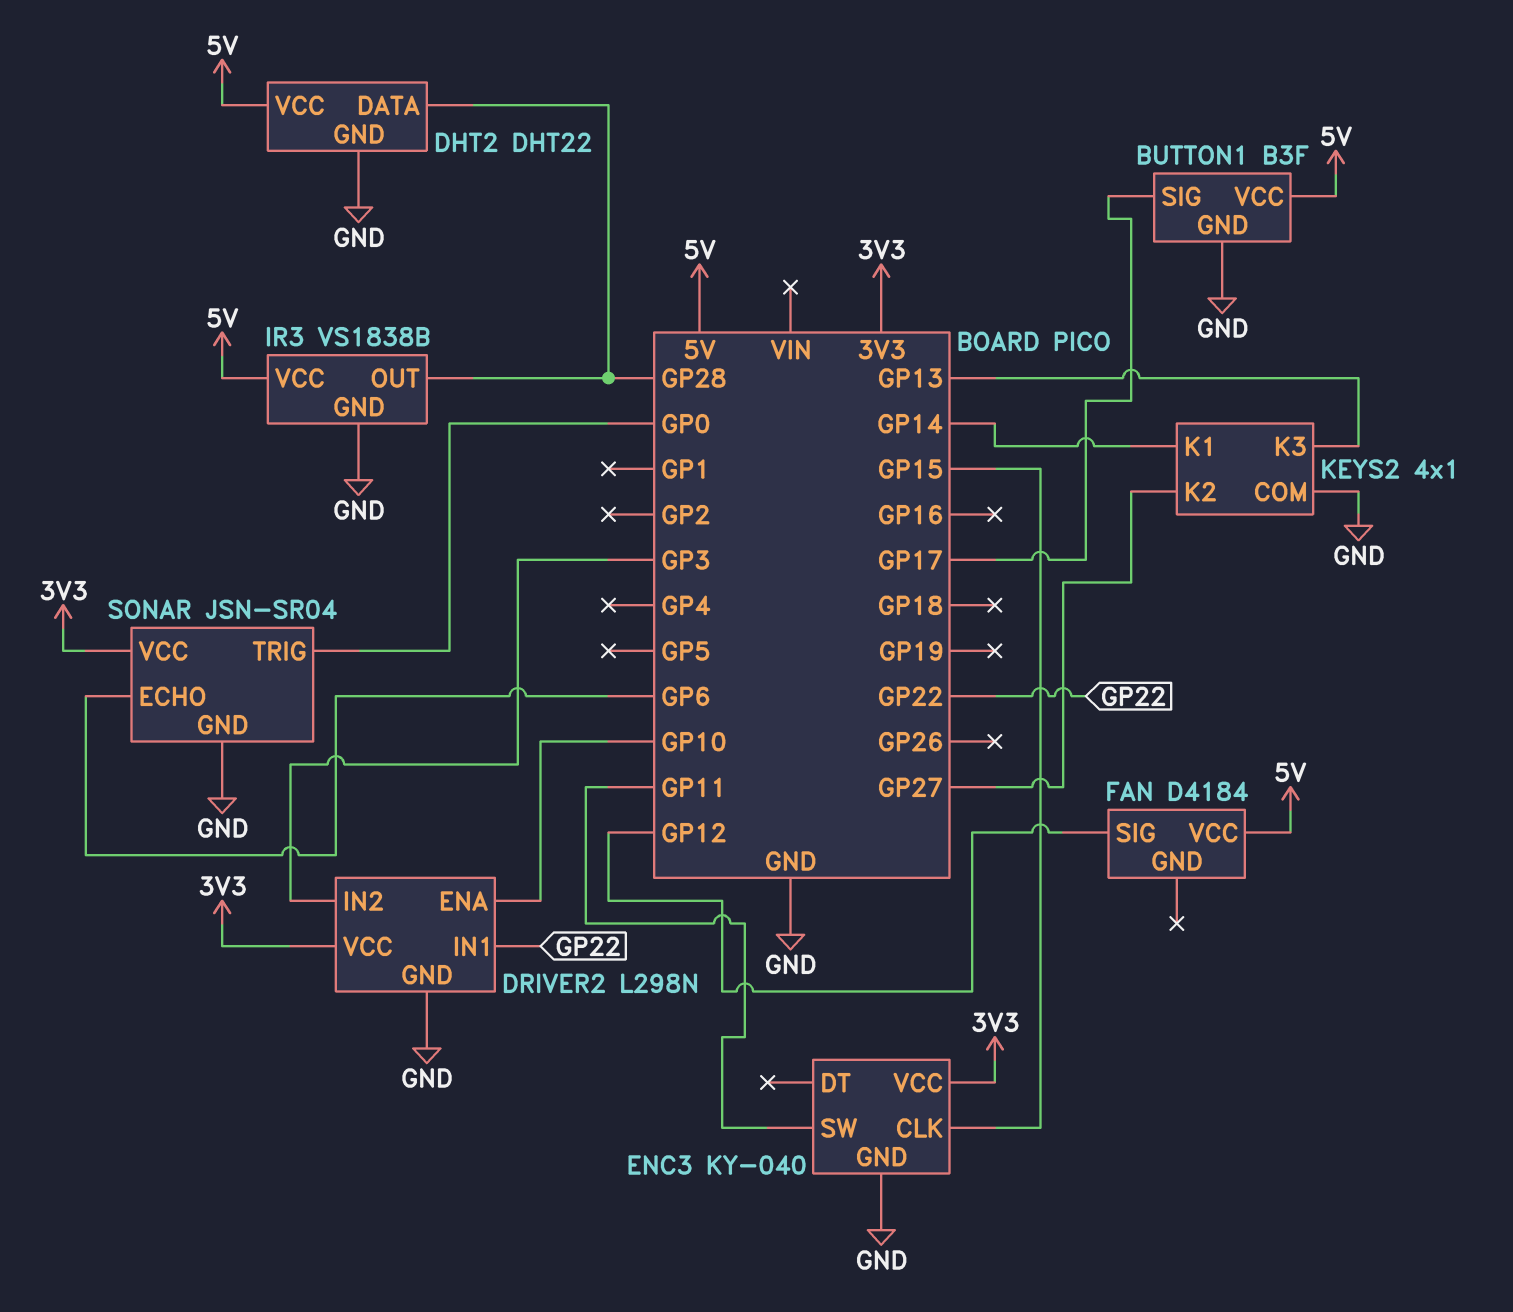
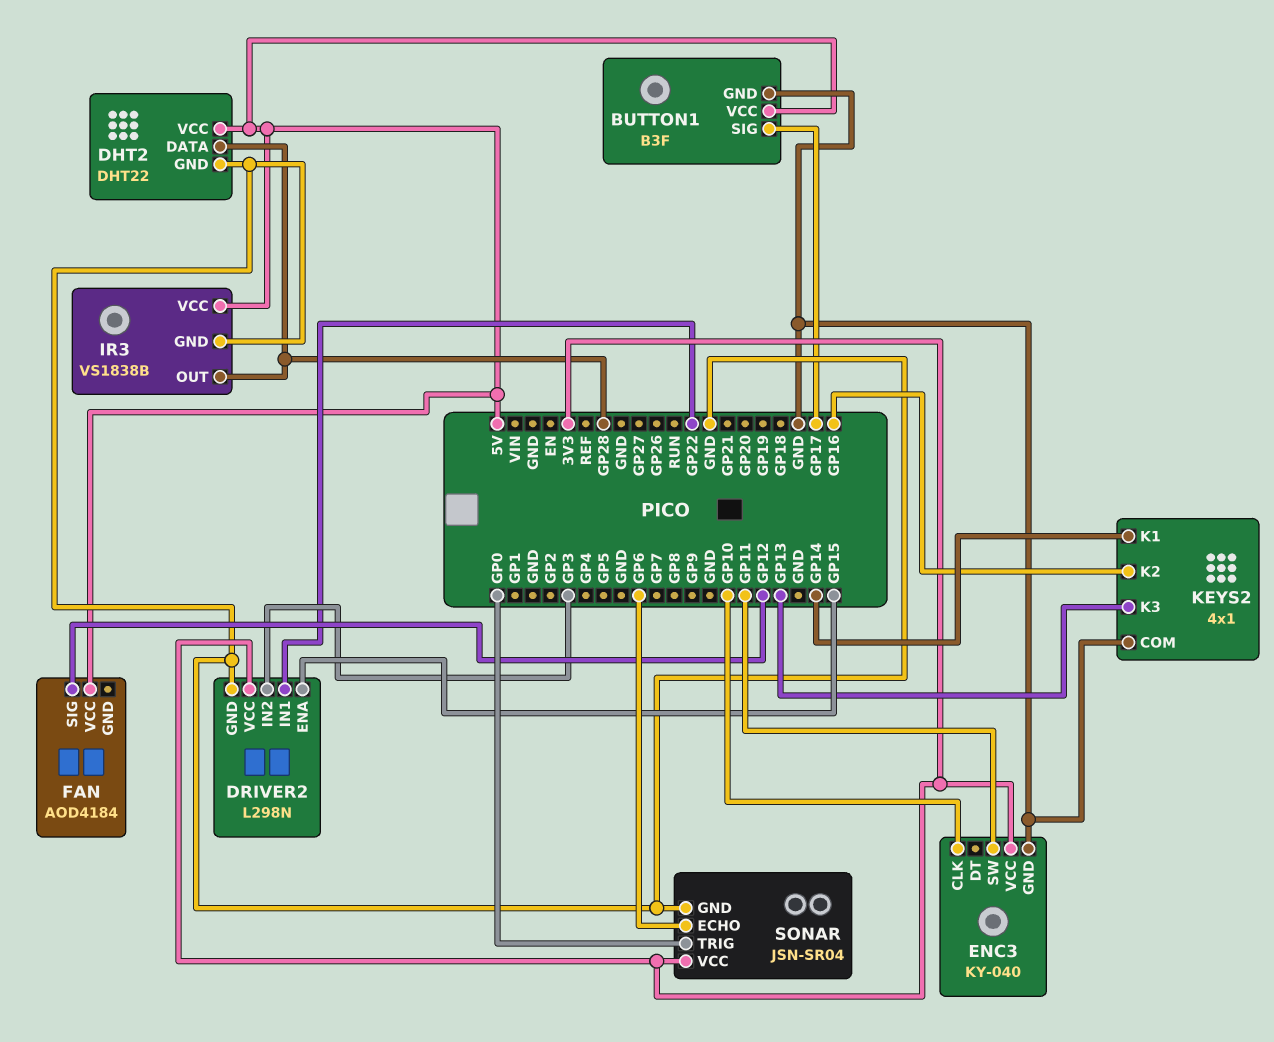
DRIVER2 pin ENA: GP10 -> GP15
ENC3 pin CLK: GP15 -> GP10
FAN: D4184 -> AOD4184
KEYS2 pin K2: GP27 -> GP16

